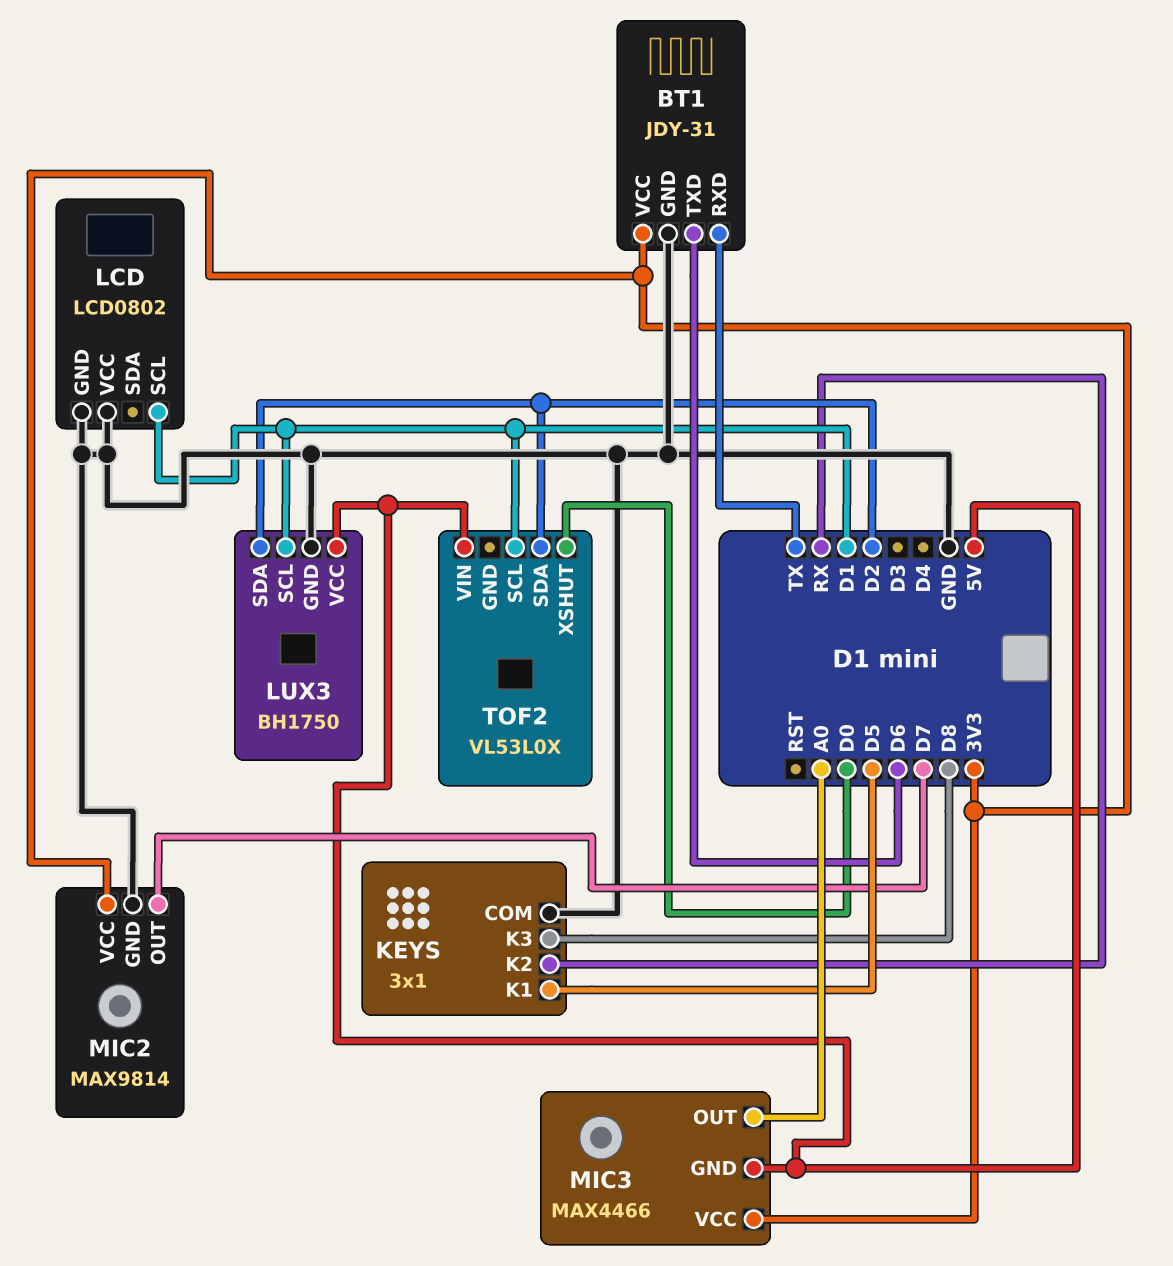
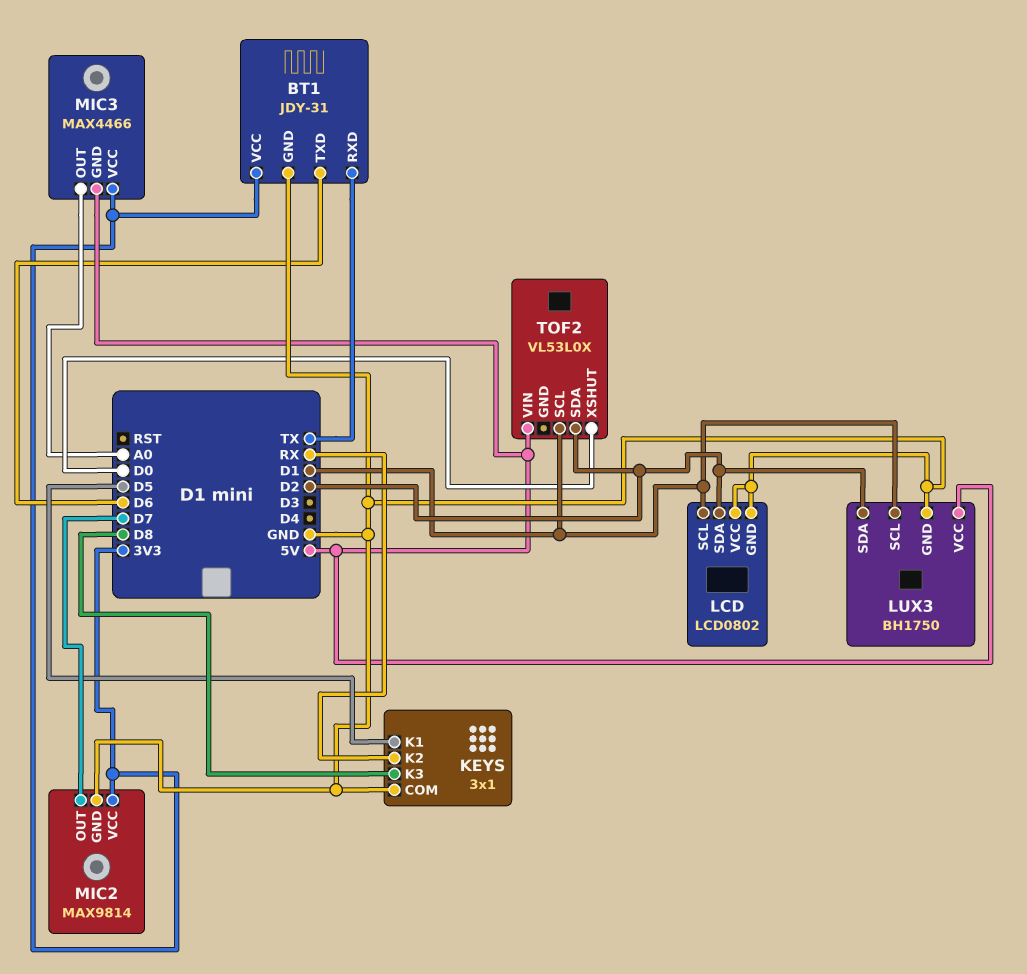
LCD pin SDA: none -> D2

